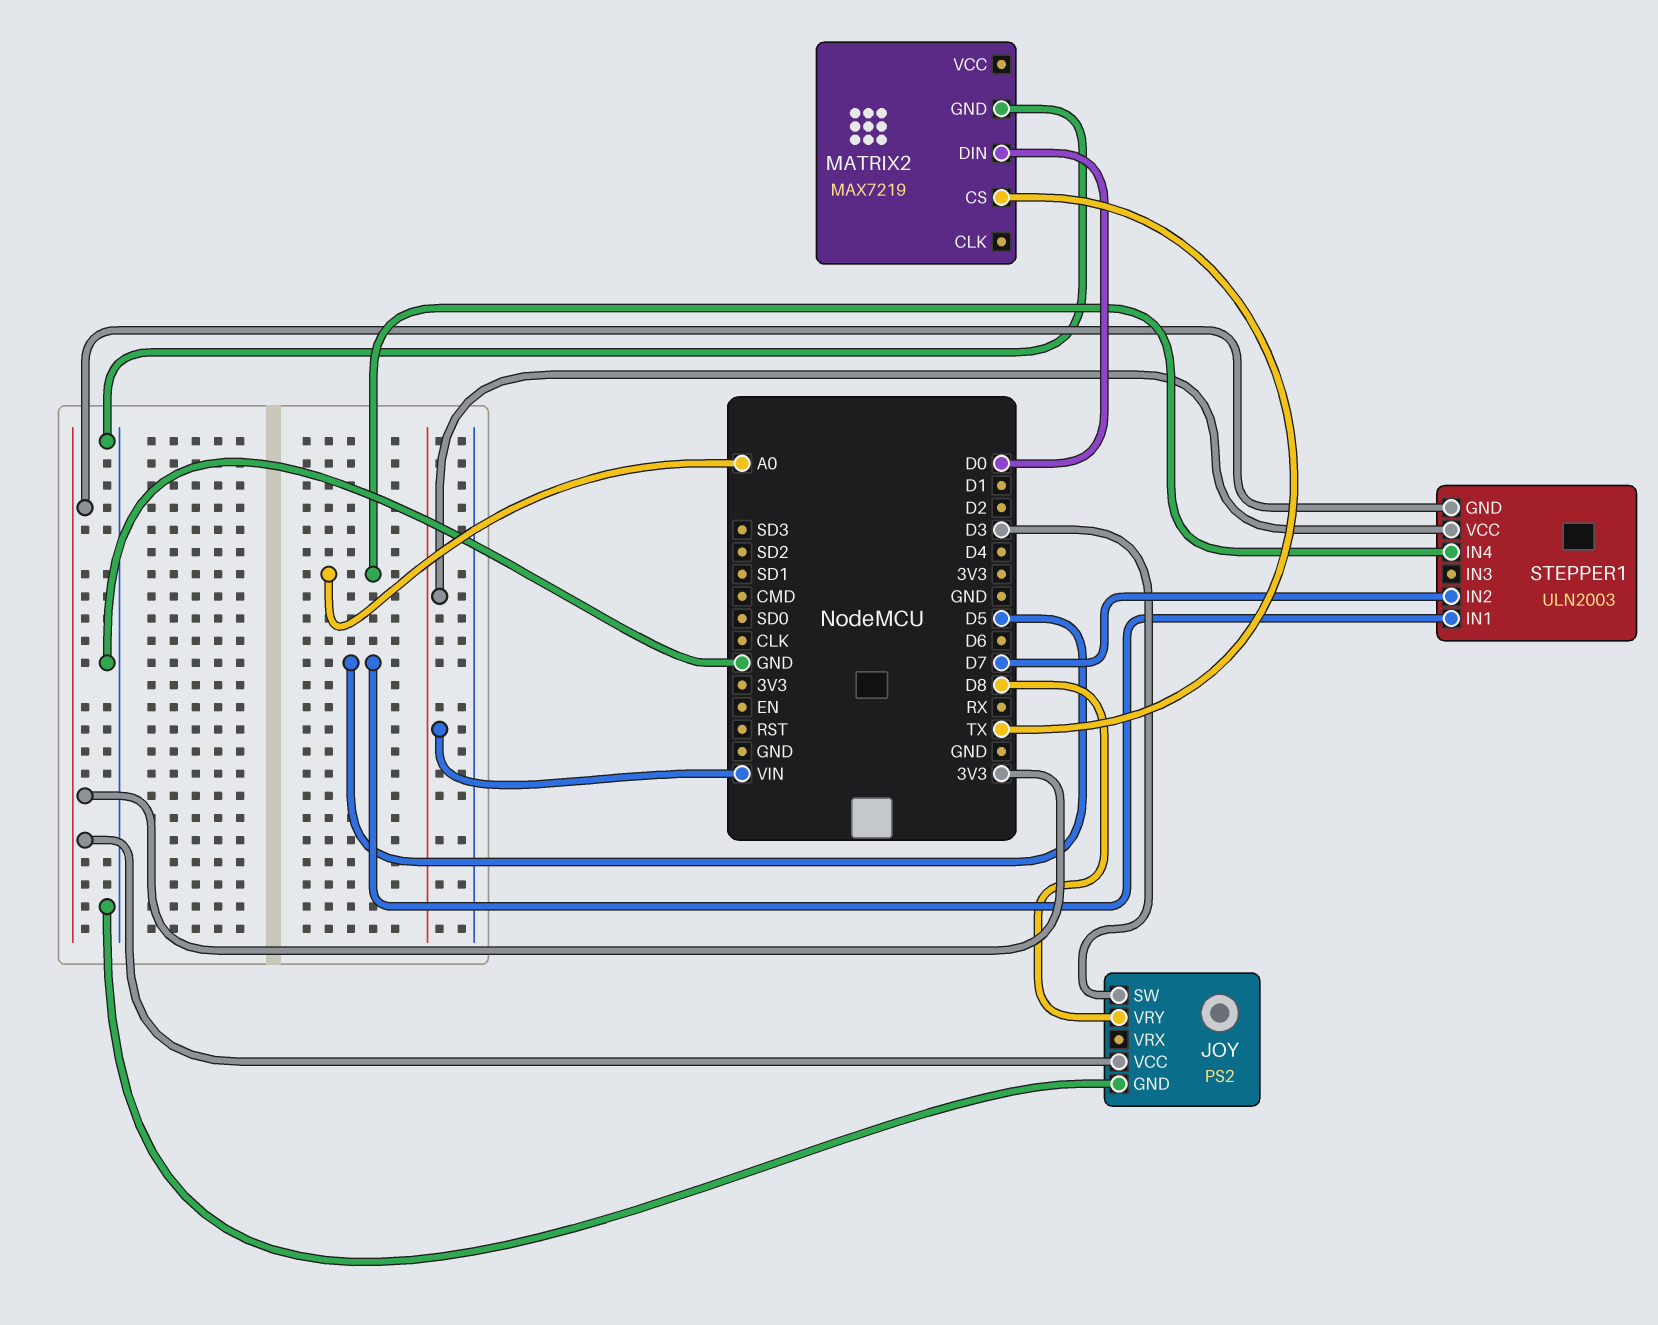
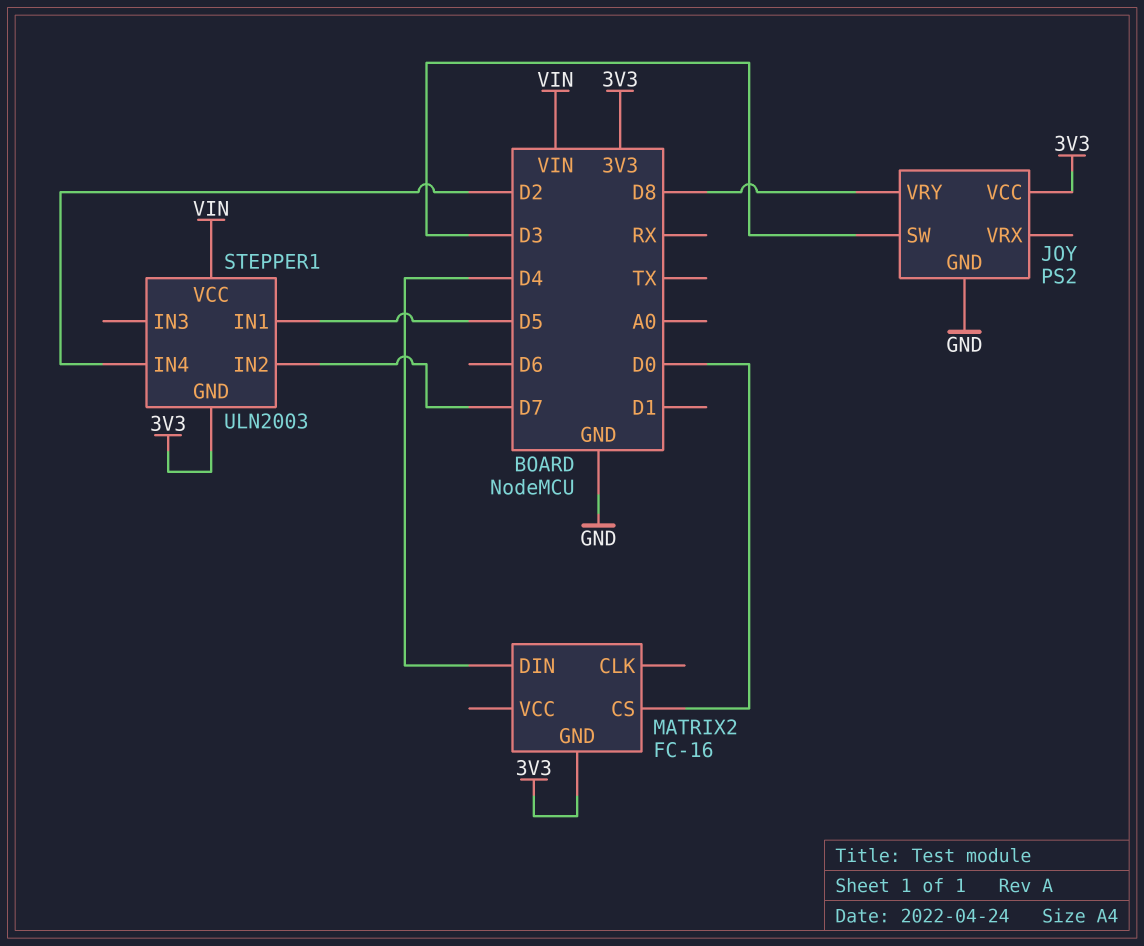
MATRIX2: MAX7219 -> FC-16
MATRIX2 pin CS: TX -> D0
MATRIX2 pin DIN: D0 -> D4
MATRIX2 pin GND: GND -> 3V3
STEPPER1 pin IN4: A0 -> D2

